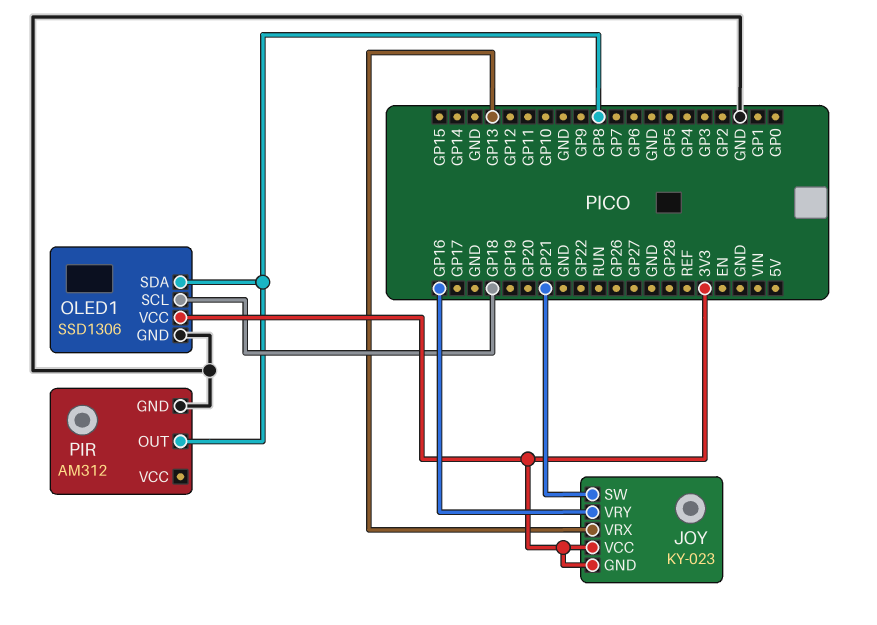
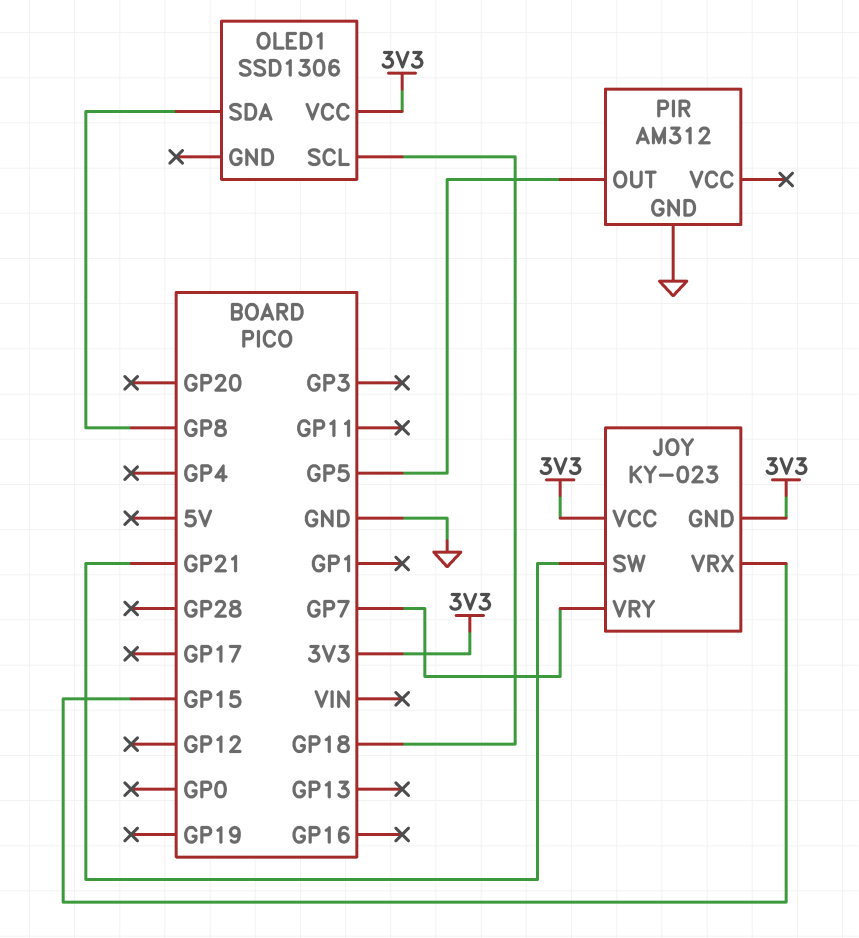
JOY pin VRX: GP13 -> GP15
JOY pin VRY: GP16 -> GP7
OLED1 pin GND: GND -> none
PIR pin OUT: GP8 -> GP5

